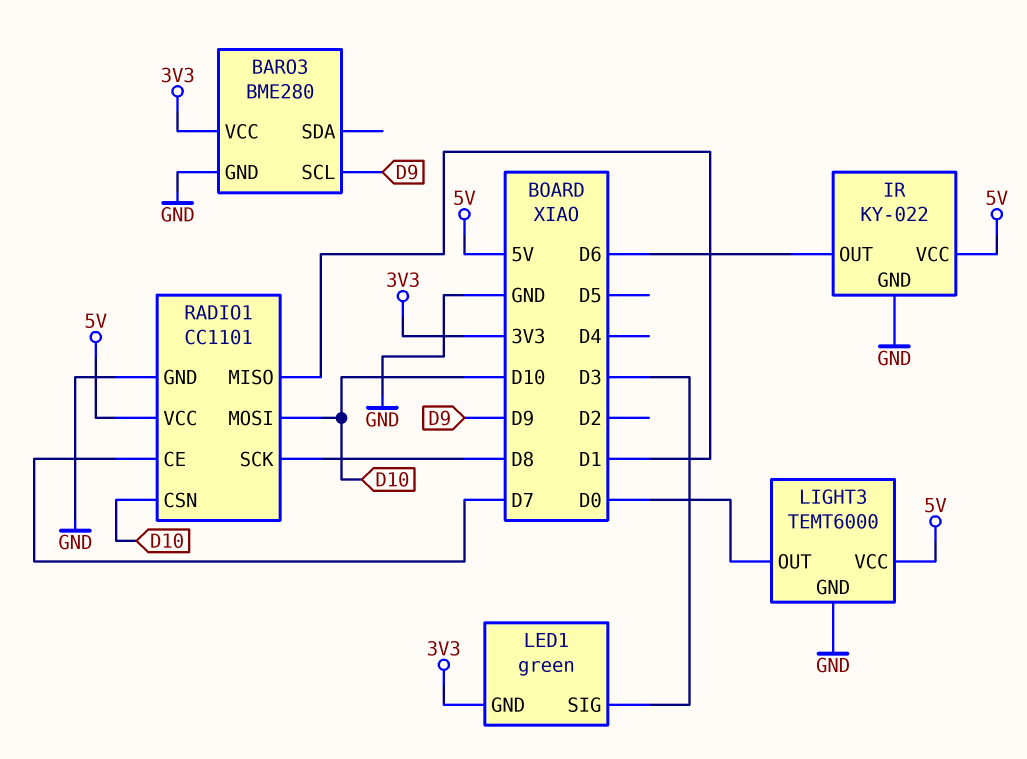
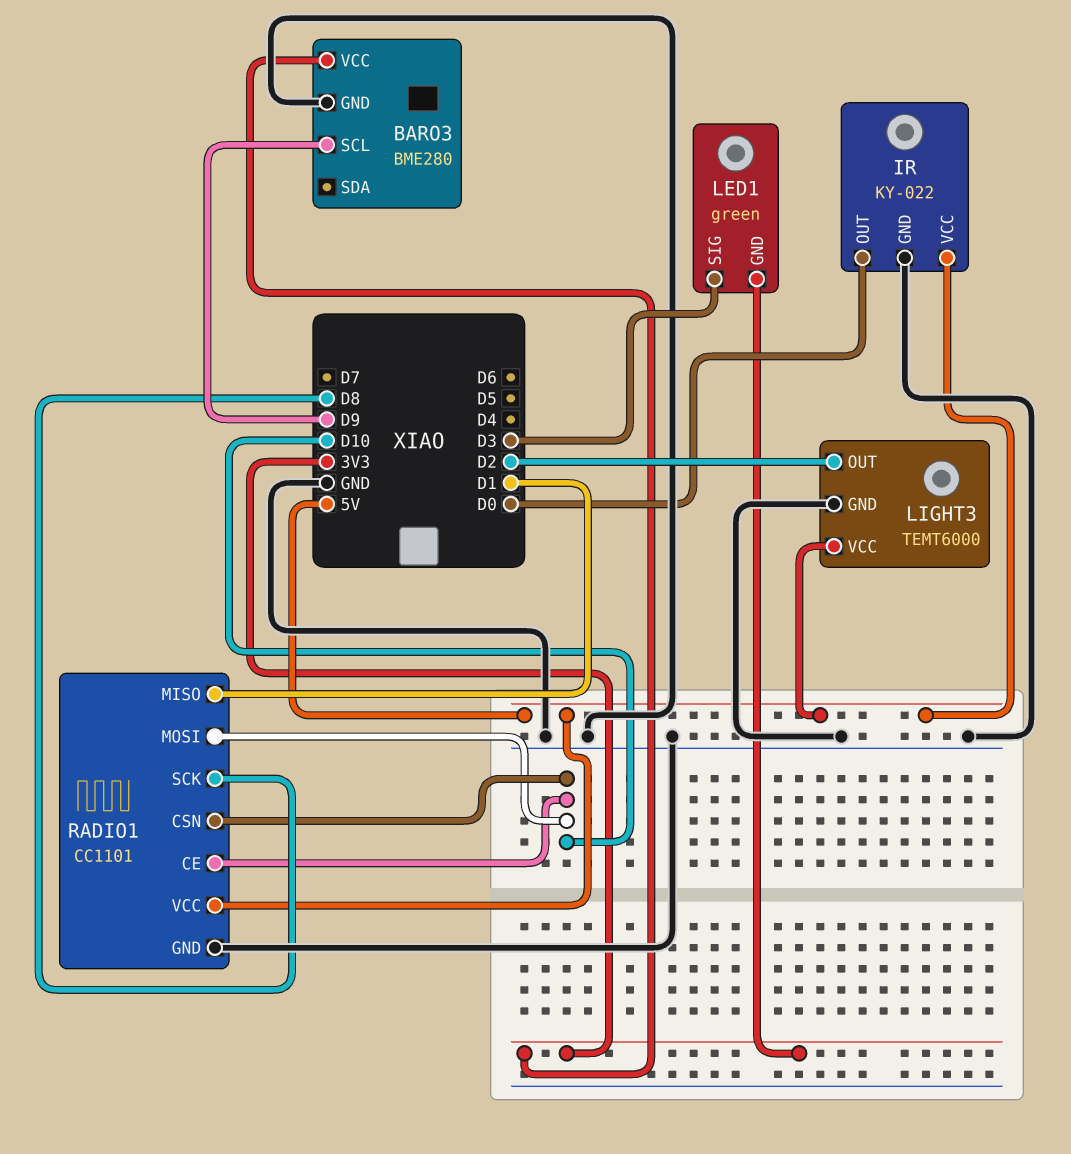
IR pin OUT: D6 -> D0
LIGHT3 pin OUT: D0 -> D2
RADIO1 pin CE: D7 -> D10

